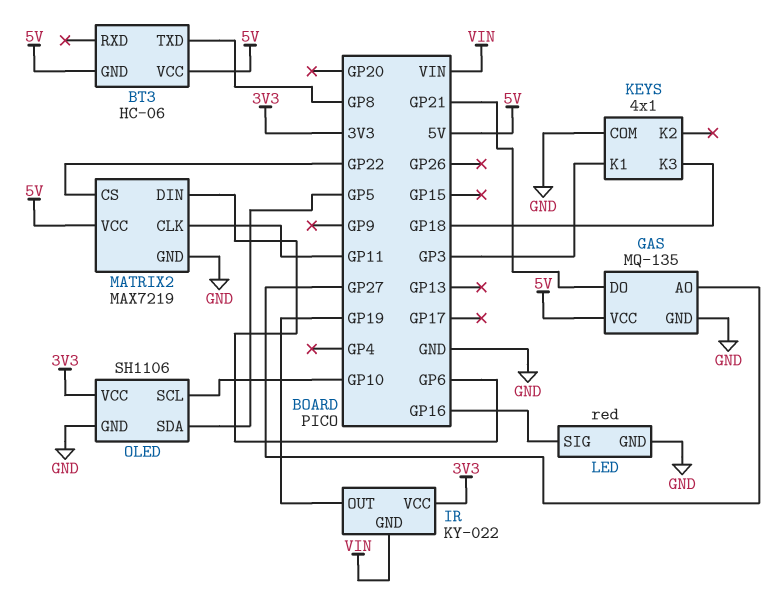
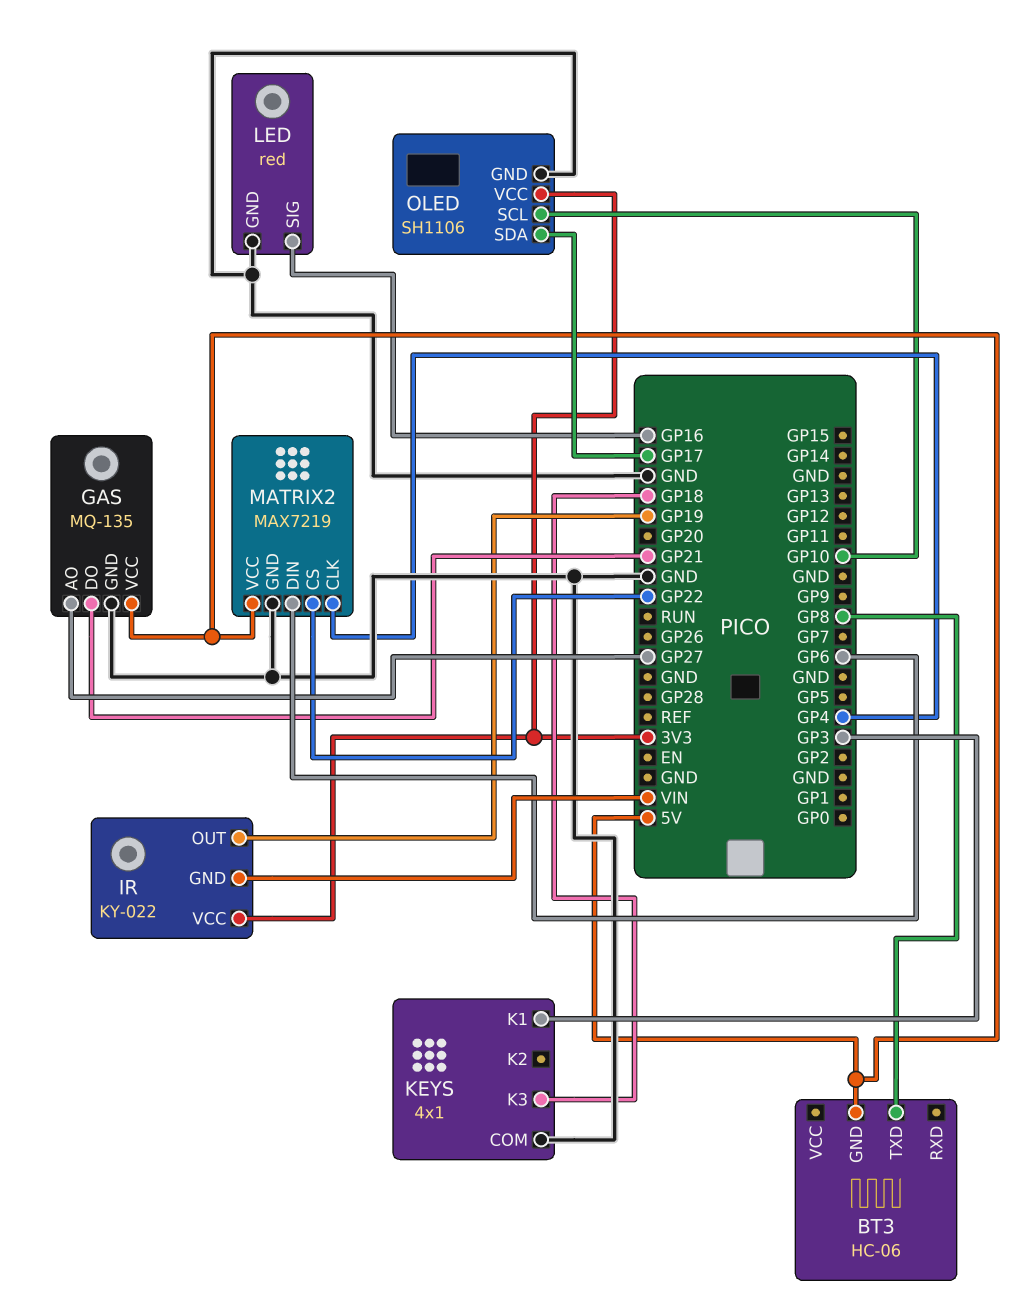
BT3 pin VCC: 5V -> none
MATRIX2 pin CLK: GP11 -> GP4
OLED pin SDA: GP5 -> GP17

